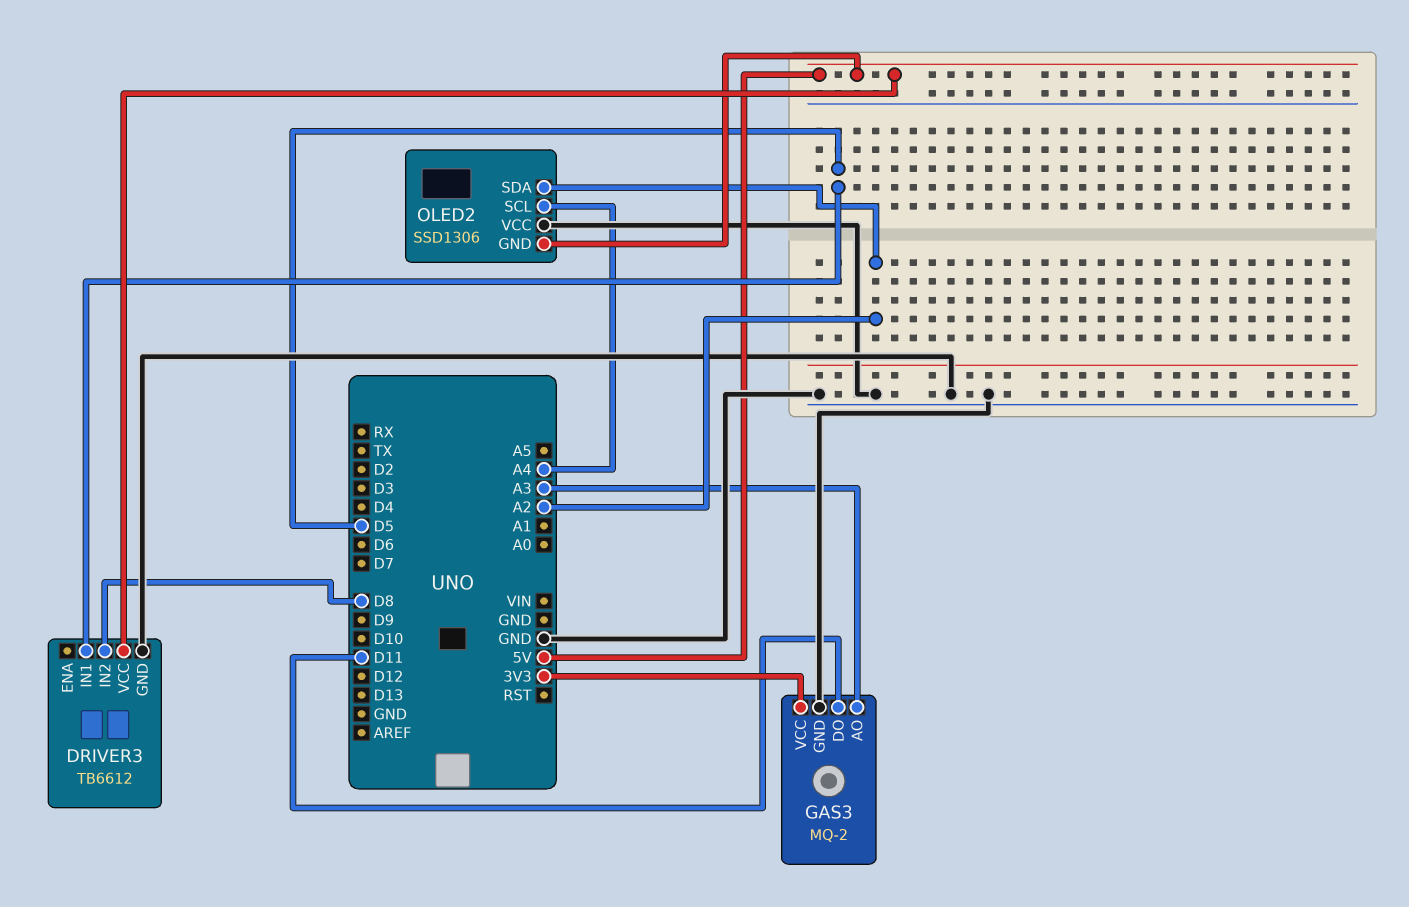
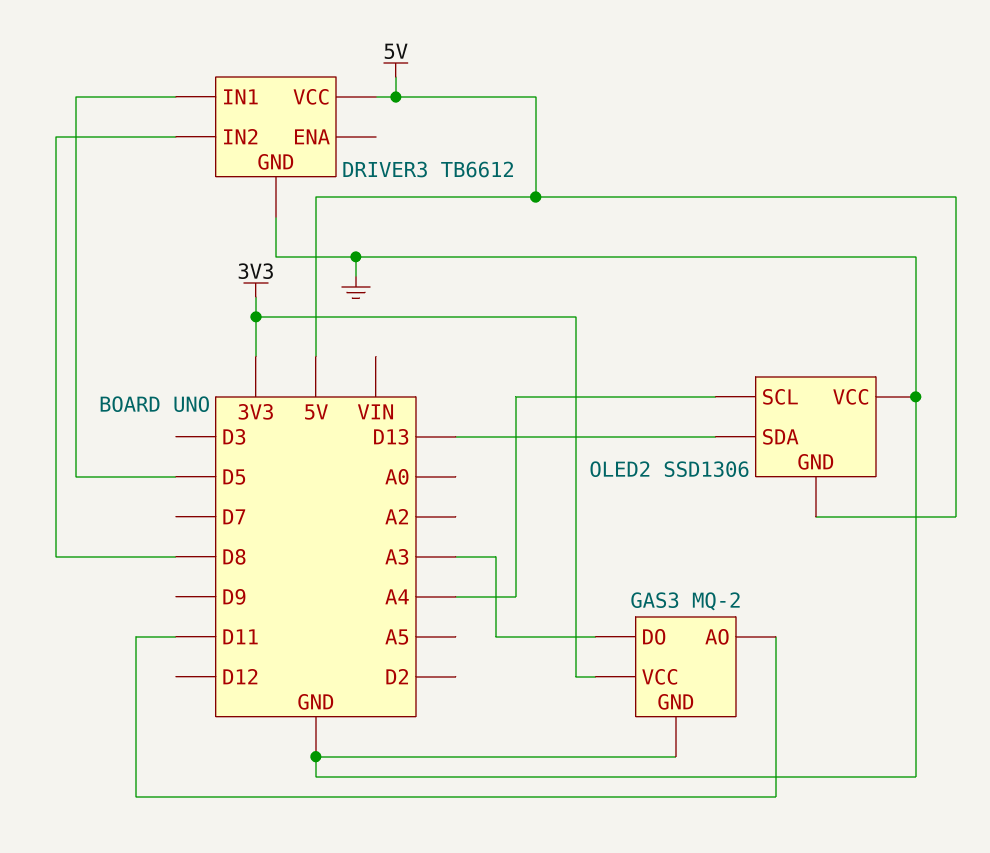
GAS3 pin AO: A3 -> D11
GAS3 pin DO: D11 -> A3
OLED2 pin SDA: A2 -> D13

